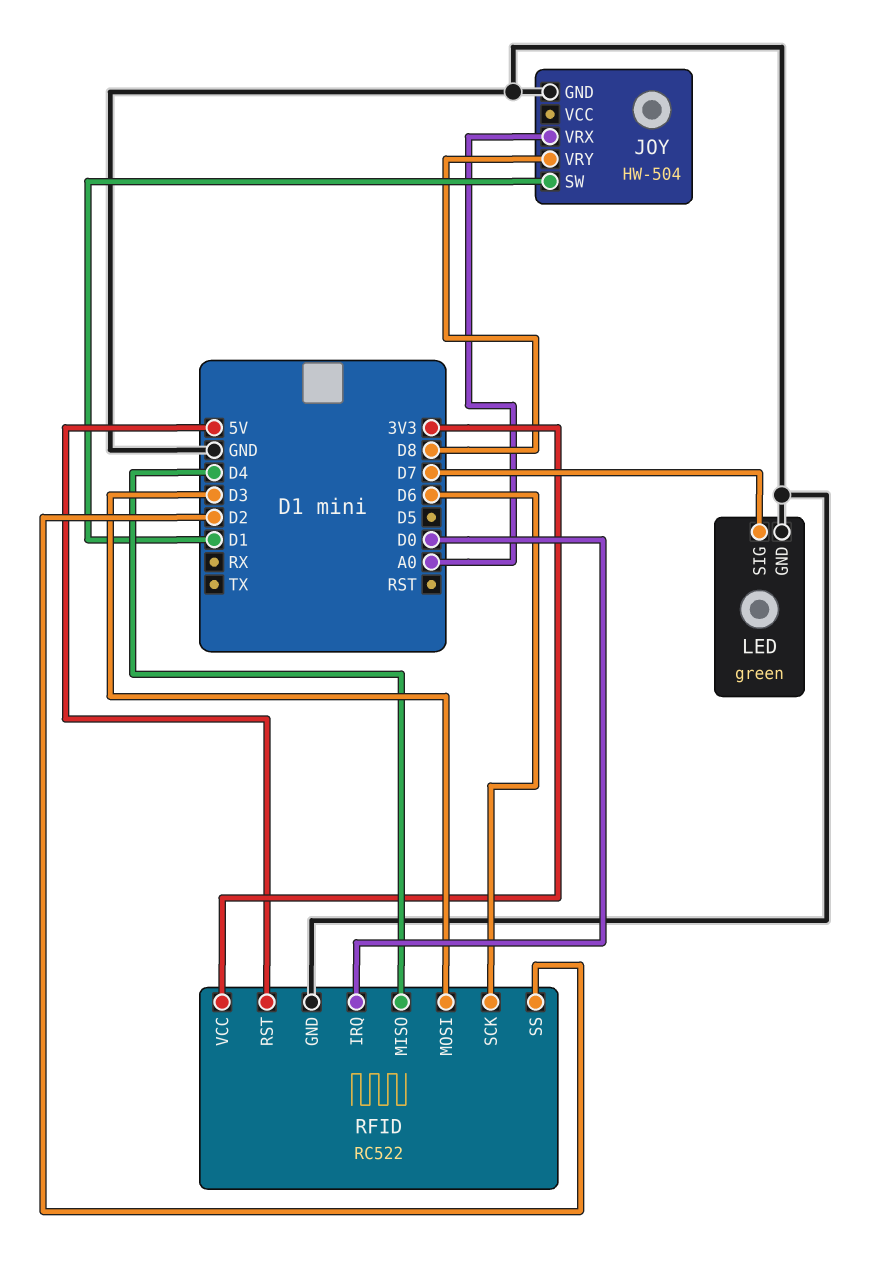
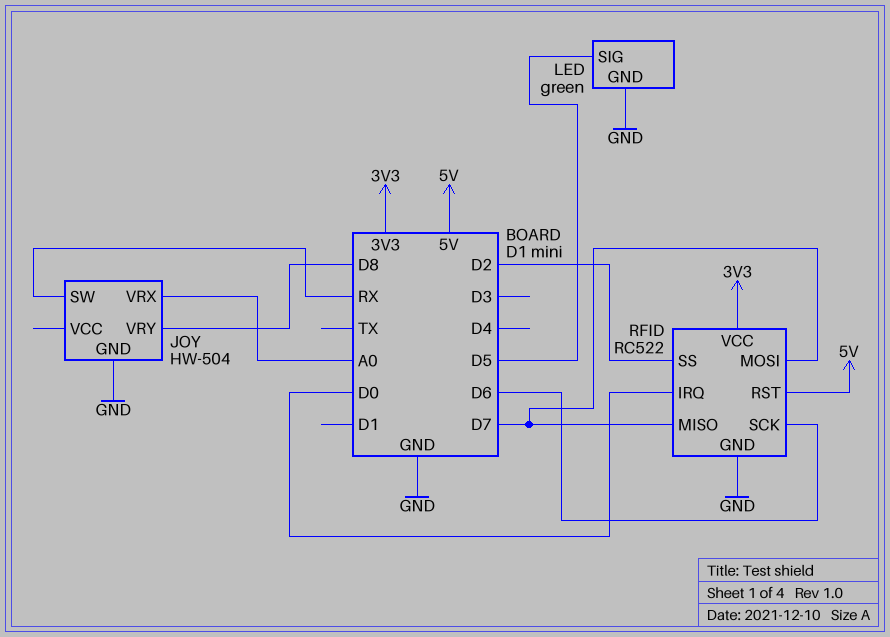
JOY pin SW: D1 -> RX
LED pin SIG: D7 -> D5
RFID pin MISO: D4 -> D7
RFID pin MOSI: D3 -> D7

